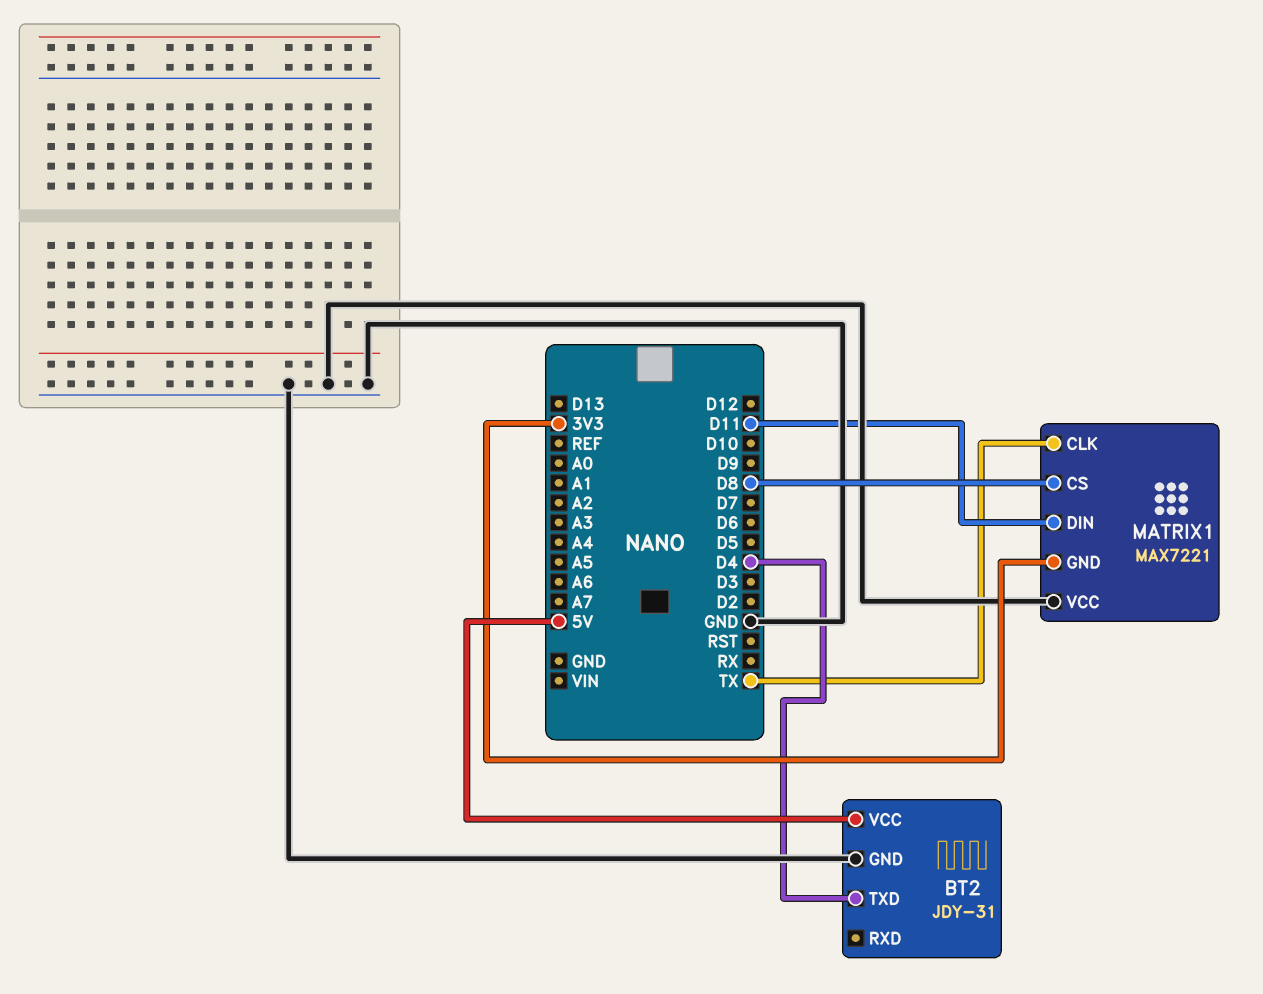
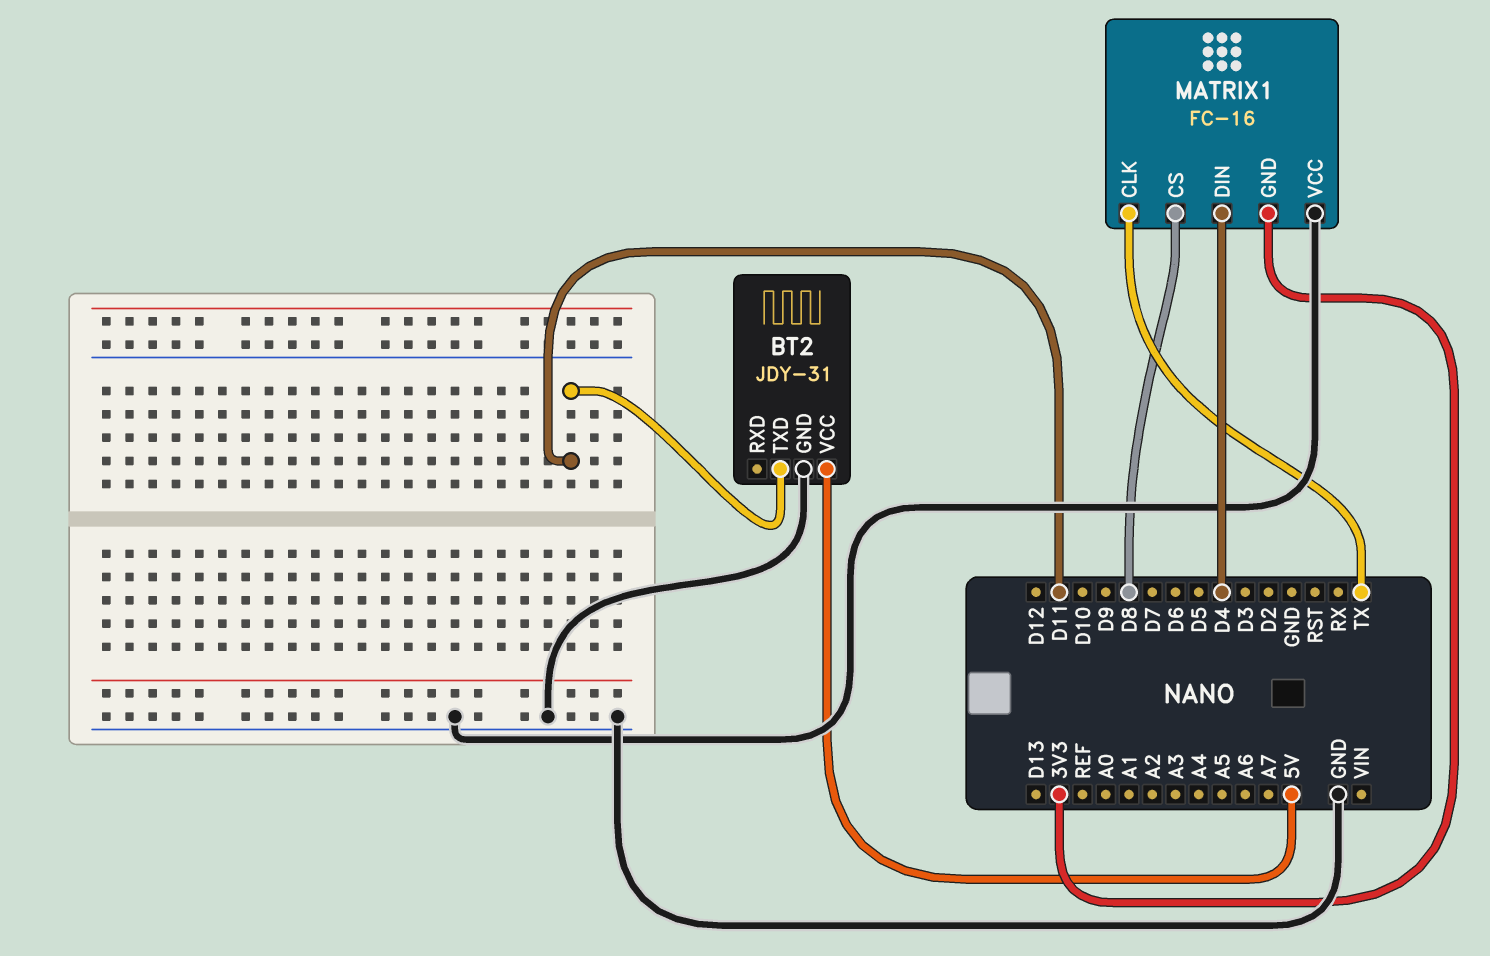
BT2 pin TXD: D4 -> D11
MATRIX1: MAX7221 -> FC-16
MATRIX1 pin DIN: D11 -> D4

